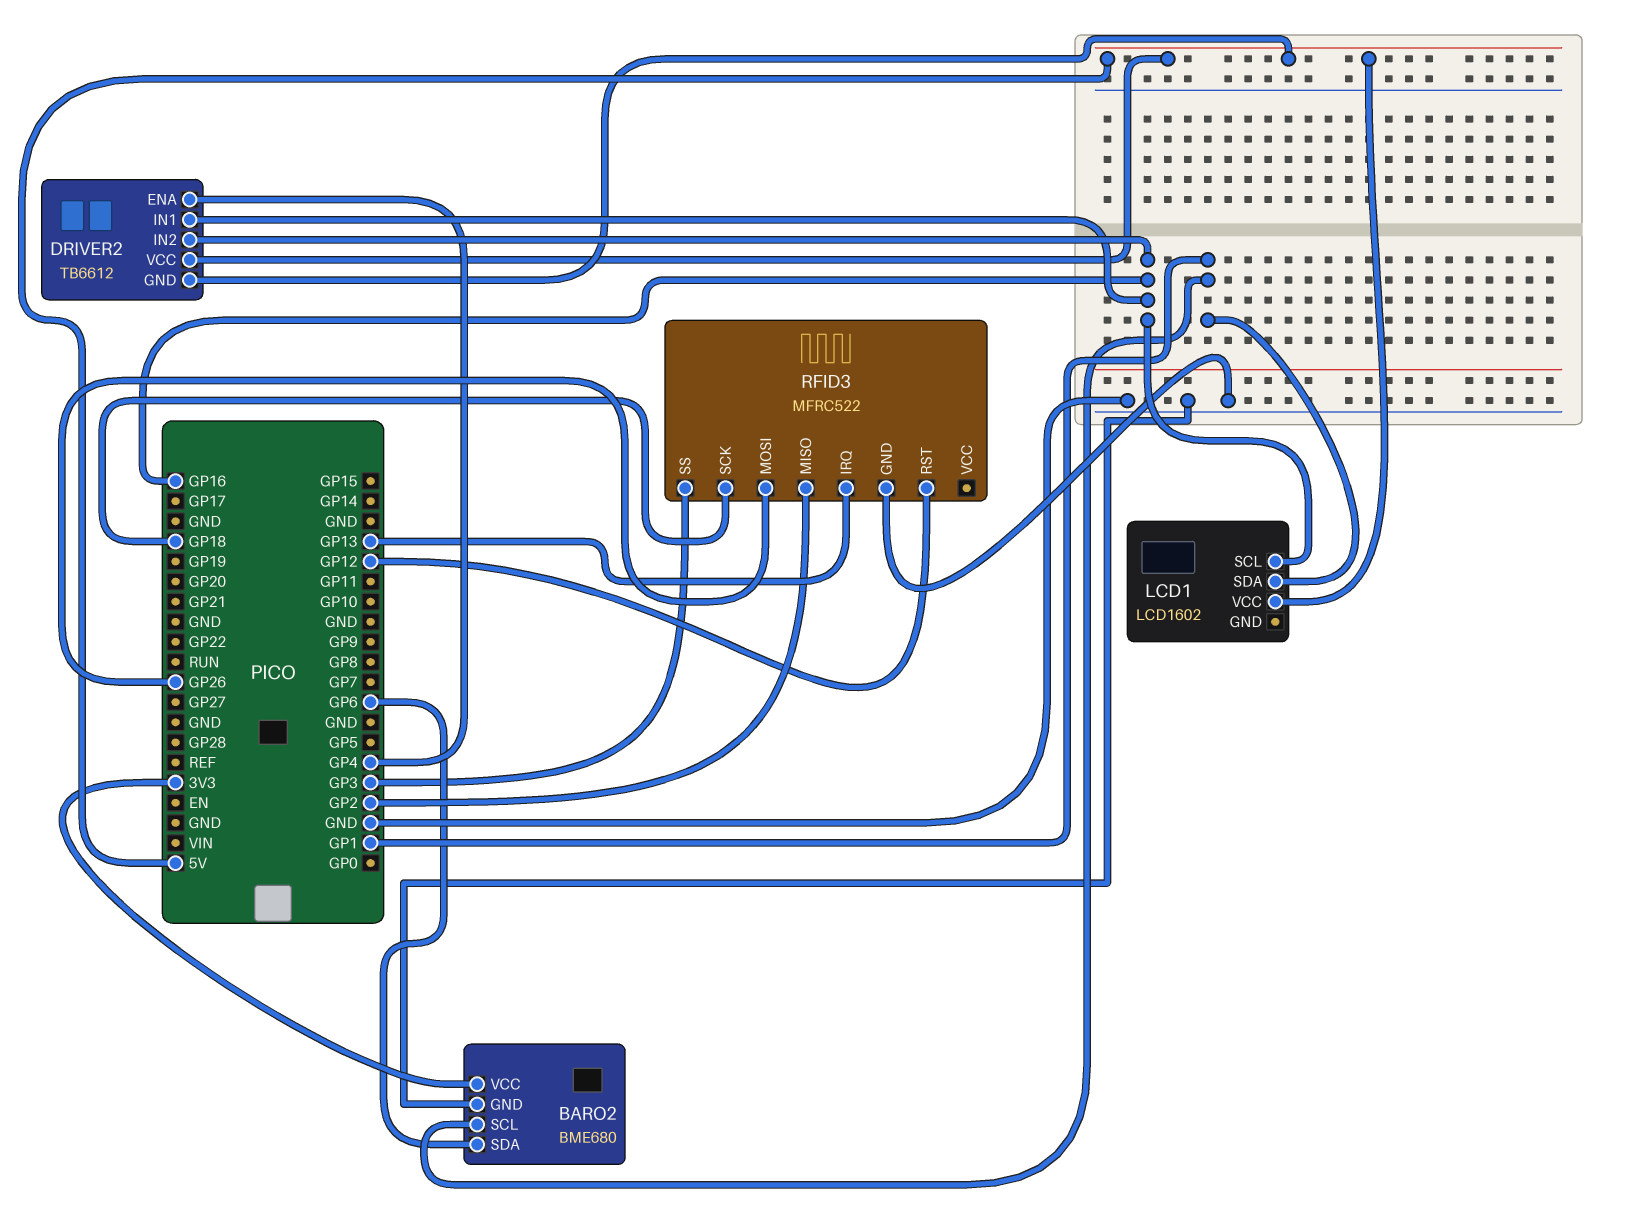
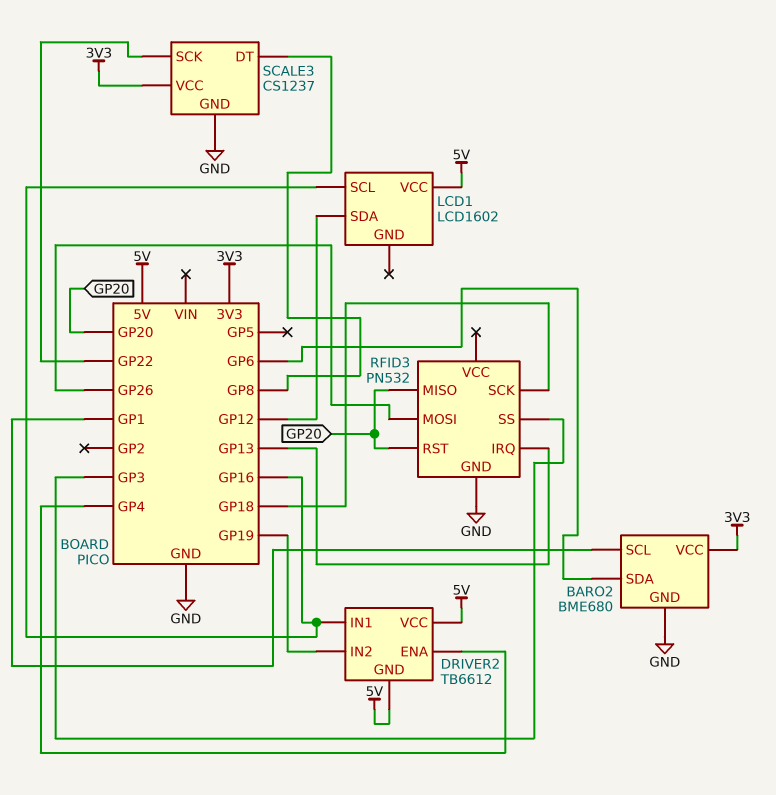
DRIVER2 pin IN2: GP16 -> GP19
LCD1 pin SDA: GP1 -> GP12
RFID3: MFRC522 -> PN532
RFID3 pin MISO: GP2 -> GP20
RFID3 pin RST: GP12 -> GP20
SCALE3: none -> CS1237
SCALE3 pin DT: none -> GP8
SCALE3 pin GND: none -> GND
SCALE3 pin SCK: none -> GP22
SCALE3 pin VCC: none -> 3V3

